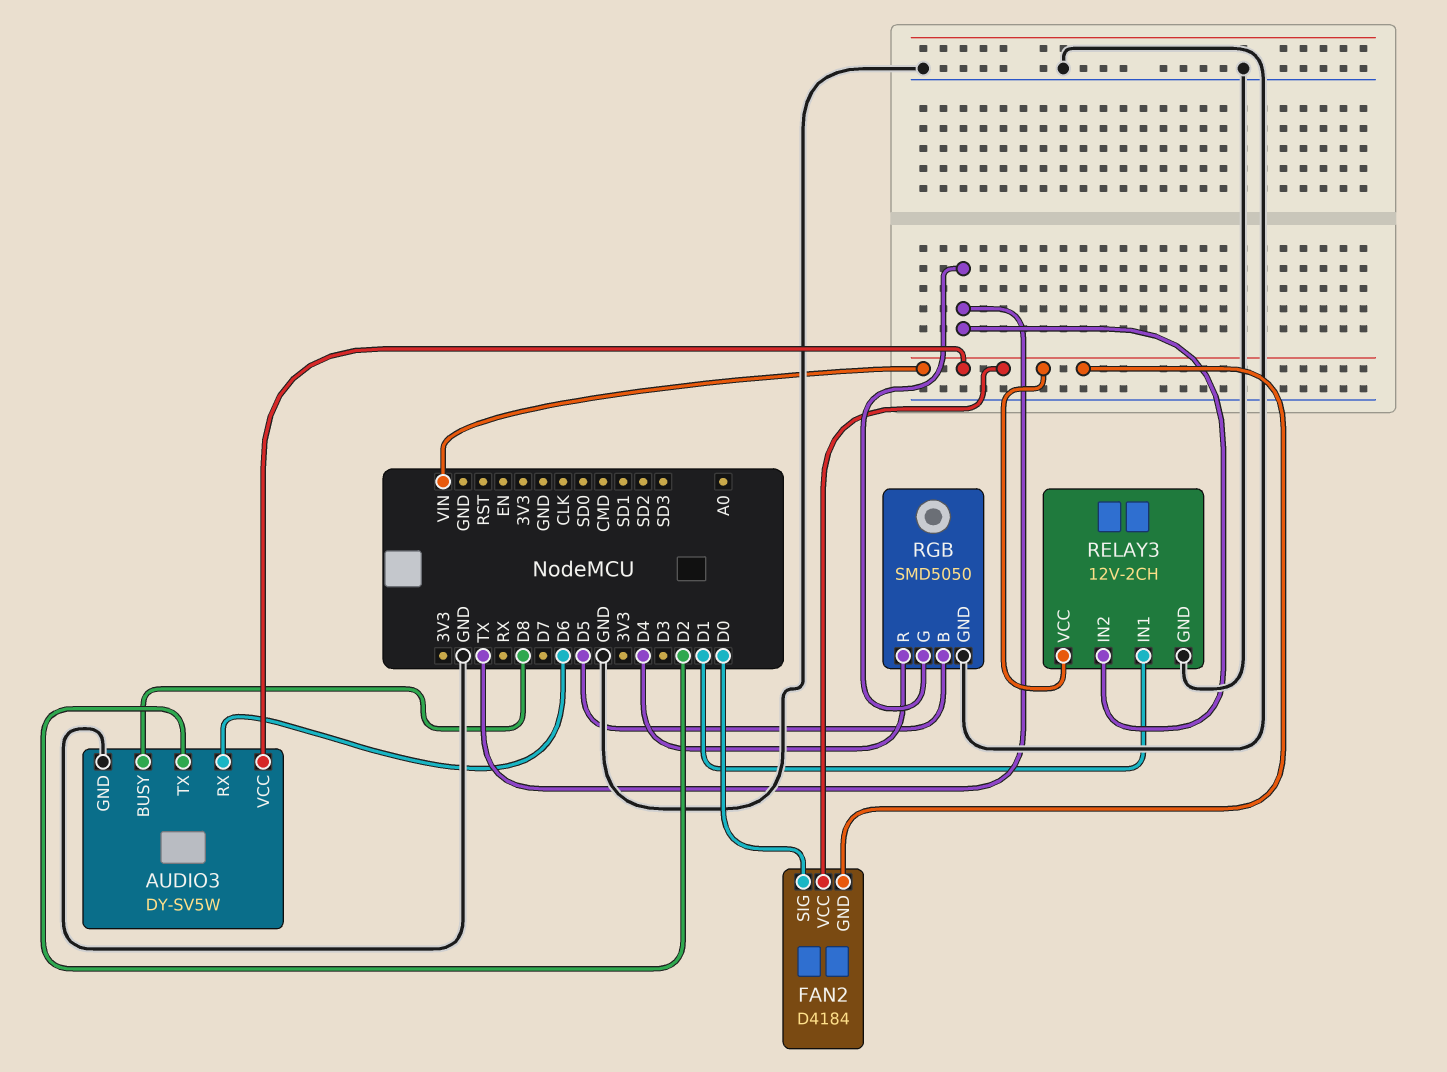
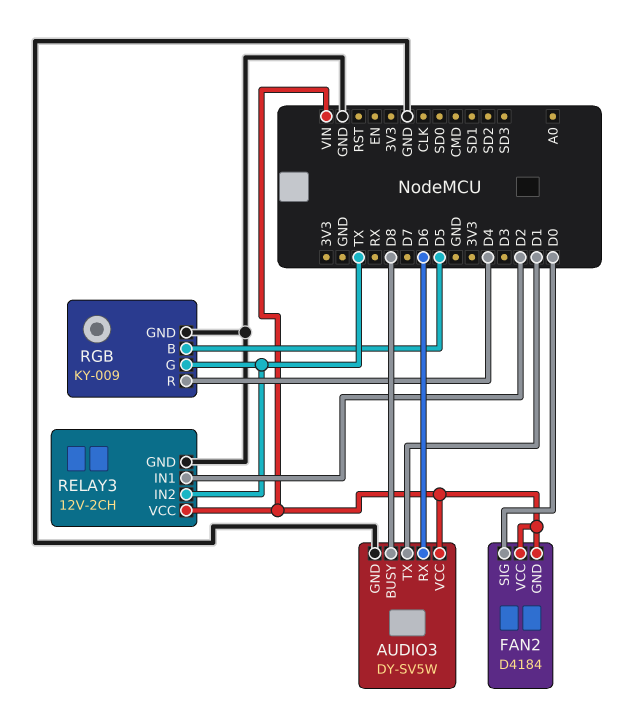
AUDIO3 pin TX: D2 -> D1
RELAY3 pin IN1: D1 -> D2
RGB: SMD5050 -> KY-009

